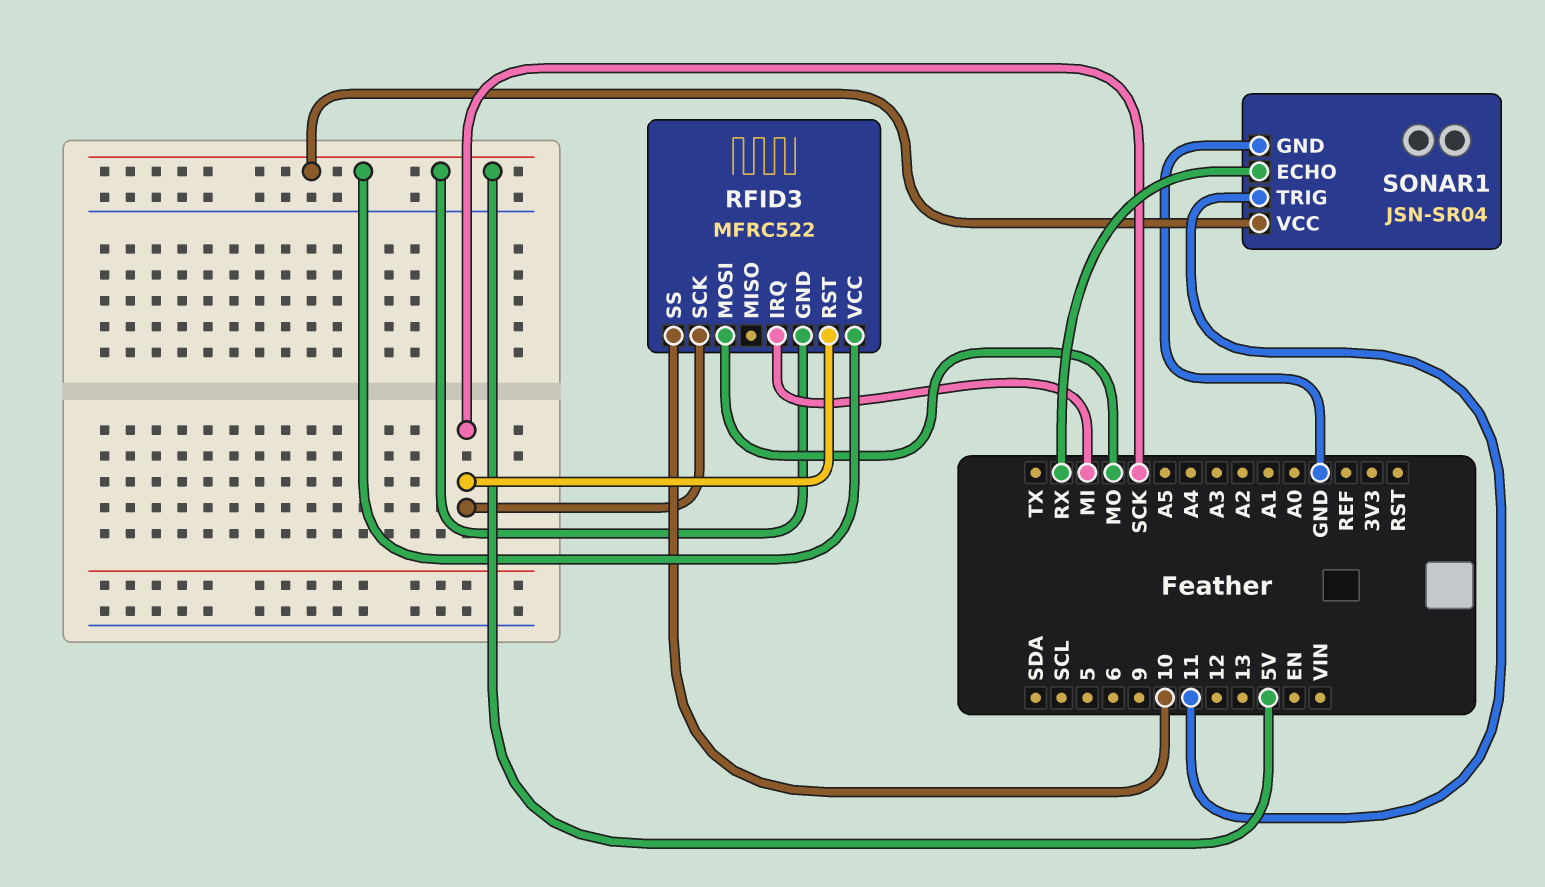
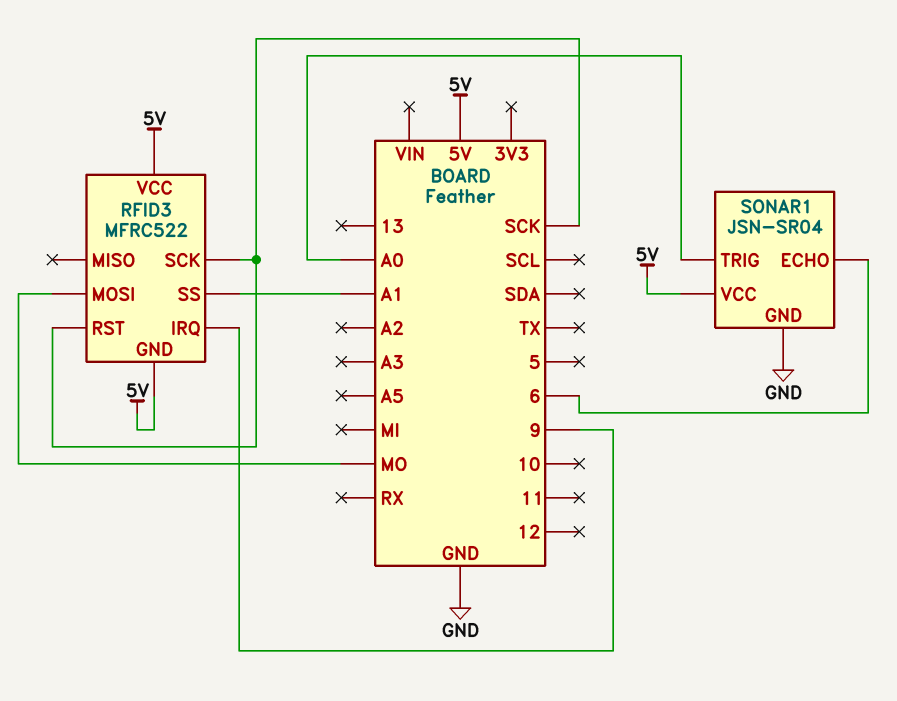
RFID3 pin IRQ: MI -> 9
RFID3 pin SS: 10 -> A1
SONAR1 pin ECHO: RX -> 6
SONAR1 pin TRIG: 11 -> A0

